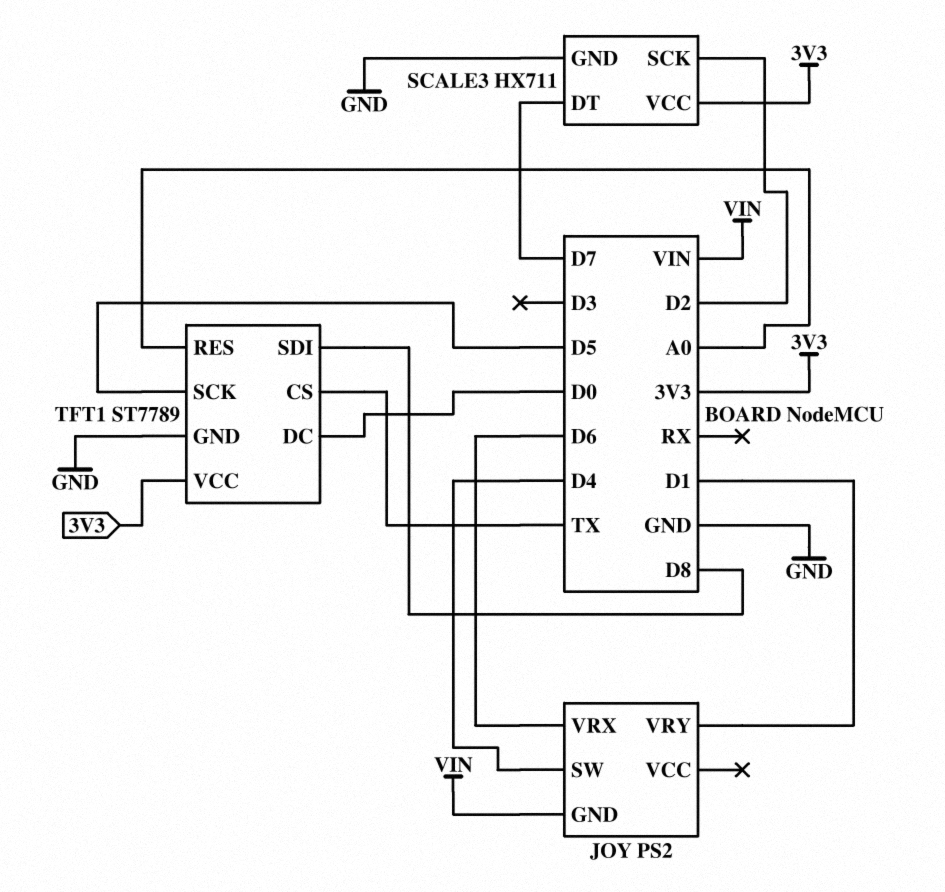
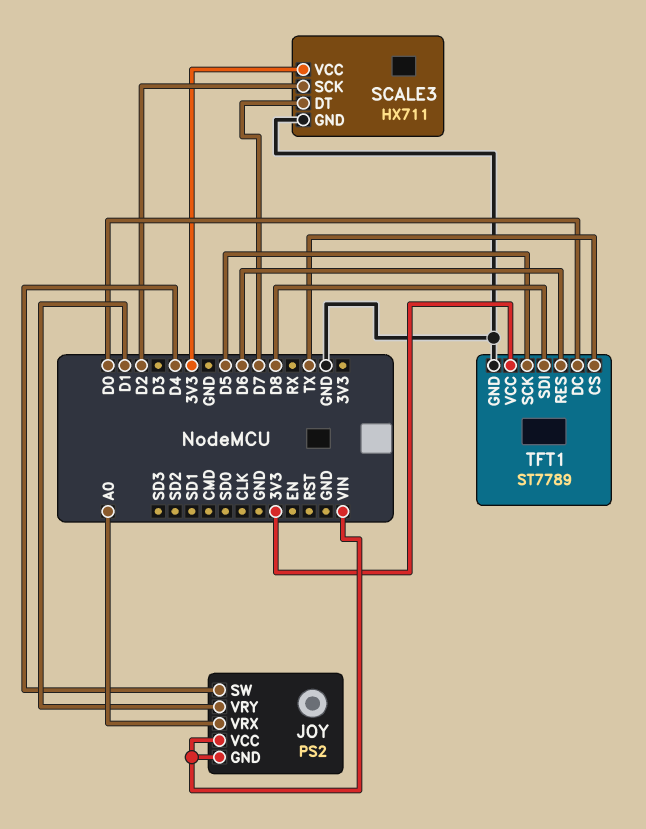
JOY pin VCC: none -> VIN
JOY pin VRX: D6 -> A0
TFT1 pin RES: A0 -> D6

